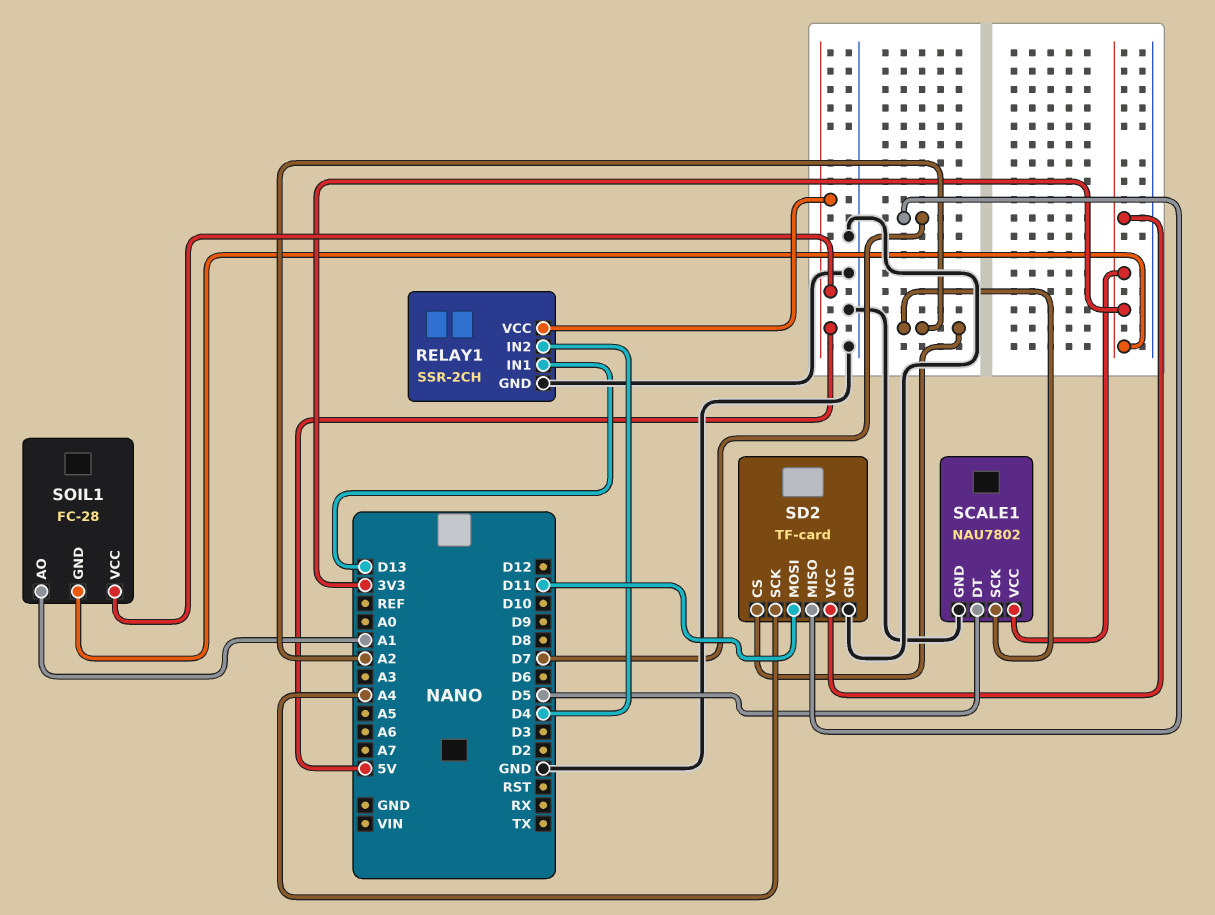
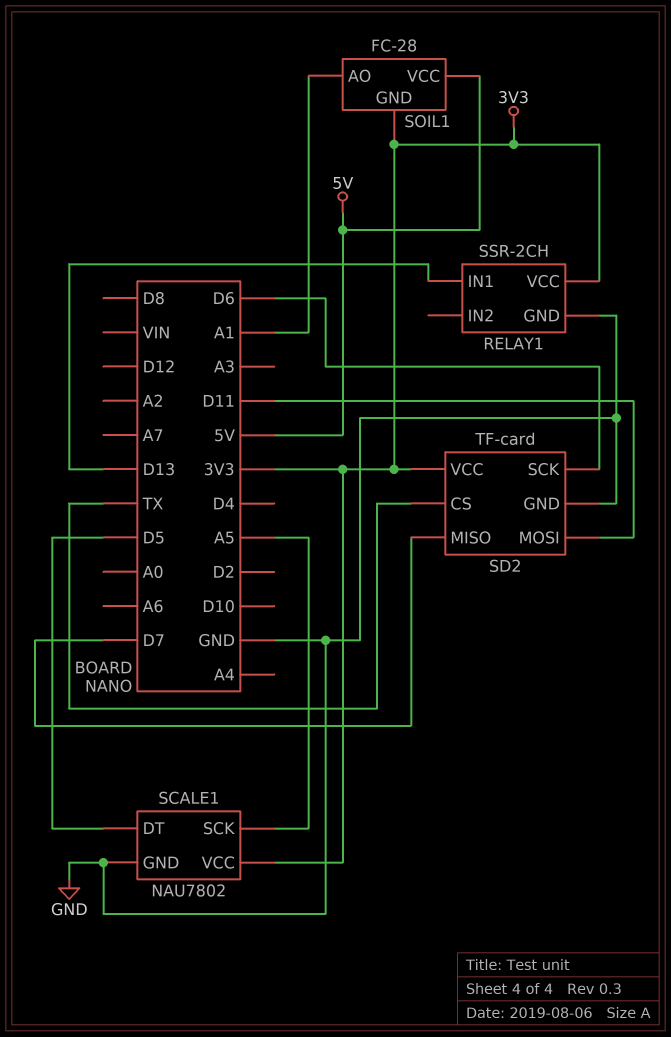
RELAY1 pin IN2: D4 -> none
RELAY1 pin VCC: 5V -> 3V3
SCALE1 pin SCK: A2 -> A5
SD2 pin CS: A2 -> TX
SD2 pin SCK: A4 -> D6

